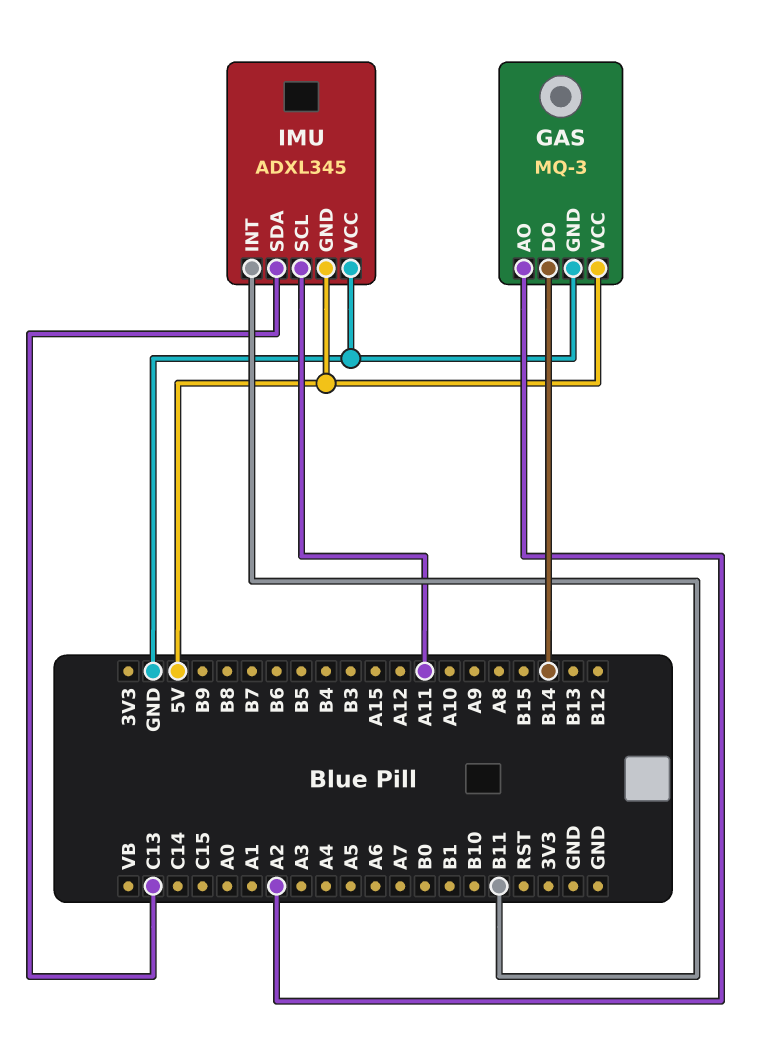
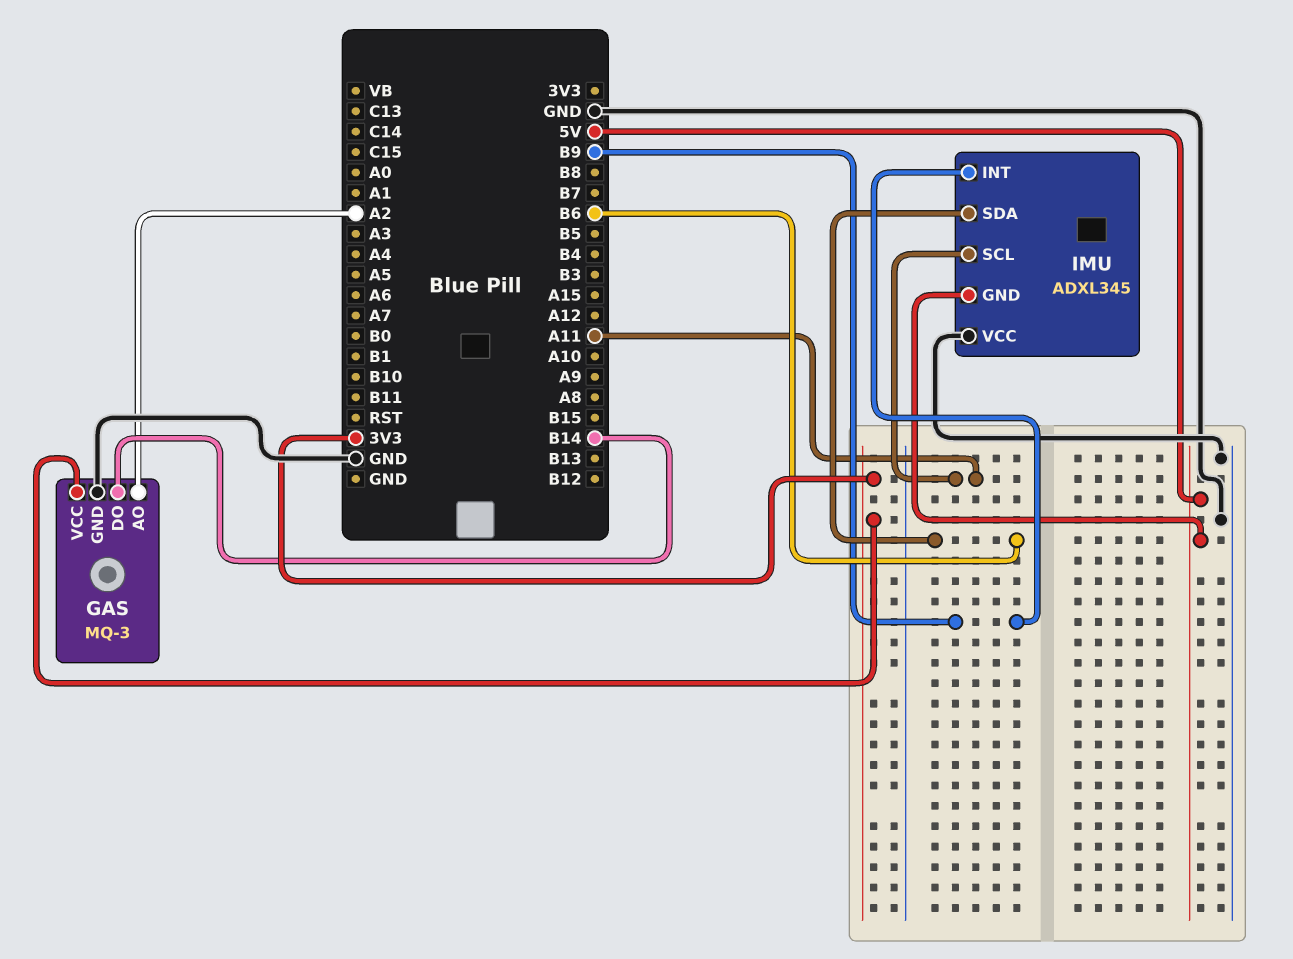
GAS pin VCC: 5V -> 3V3
IMU pin INT: B11 -> B9
IMU pin SDA: C13 -> B6

